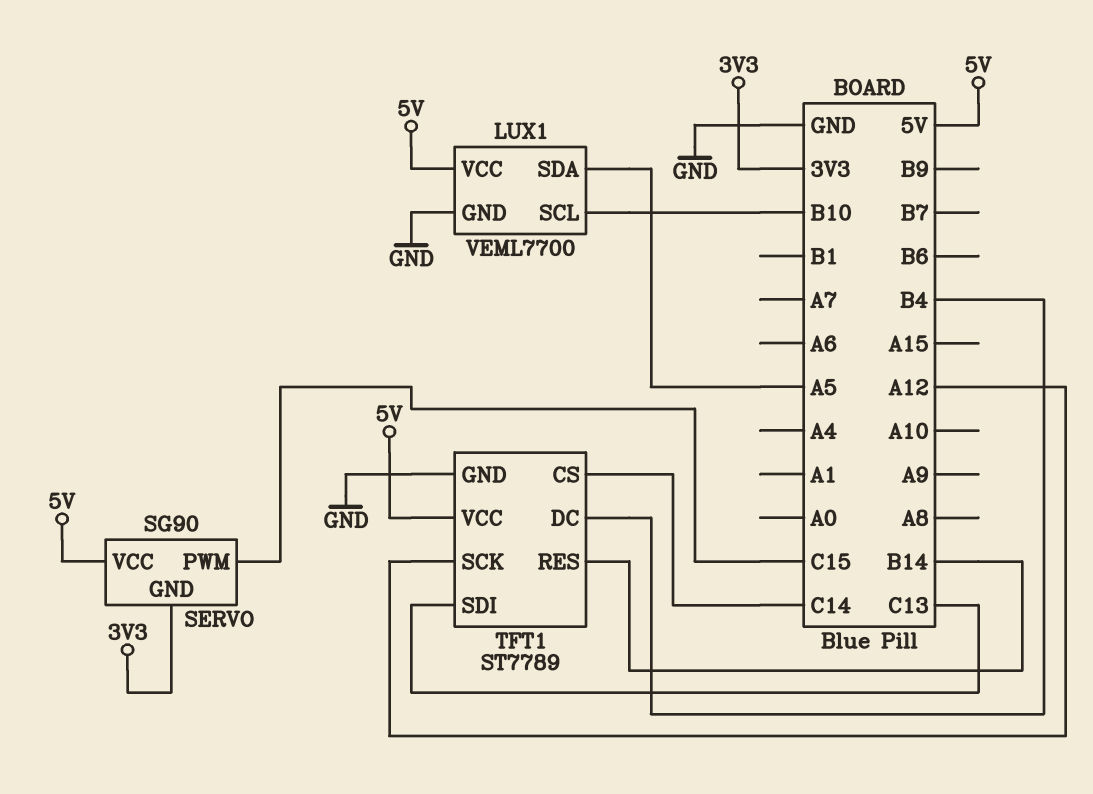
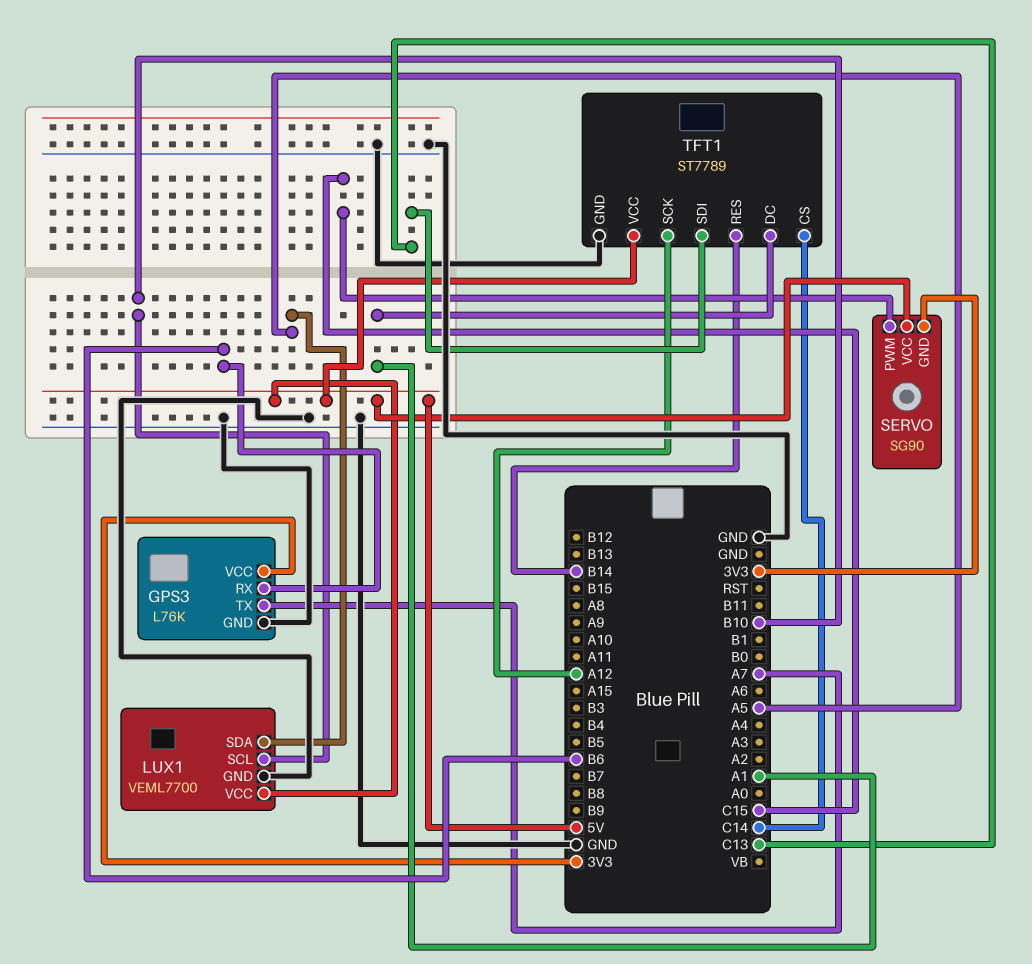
GPS3: none -> L76K
GPS3 pin GND: none -> GND
GPS3 pin RX: none -> B6
GPS3 pin TX: none -> A7
GPS3 pin VCC: none -> 3V3
TFT1 pin DC: B4 -> A1

